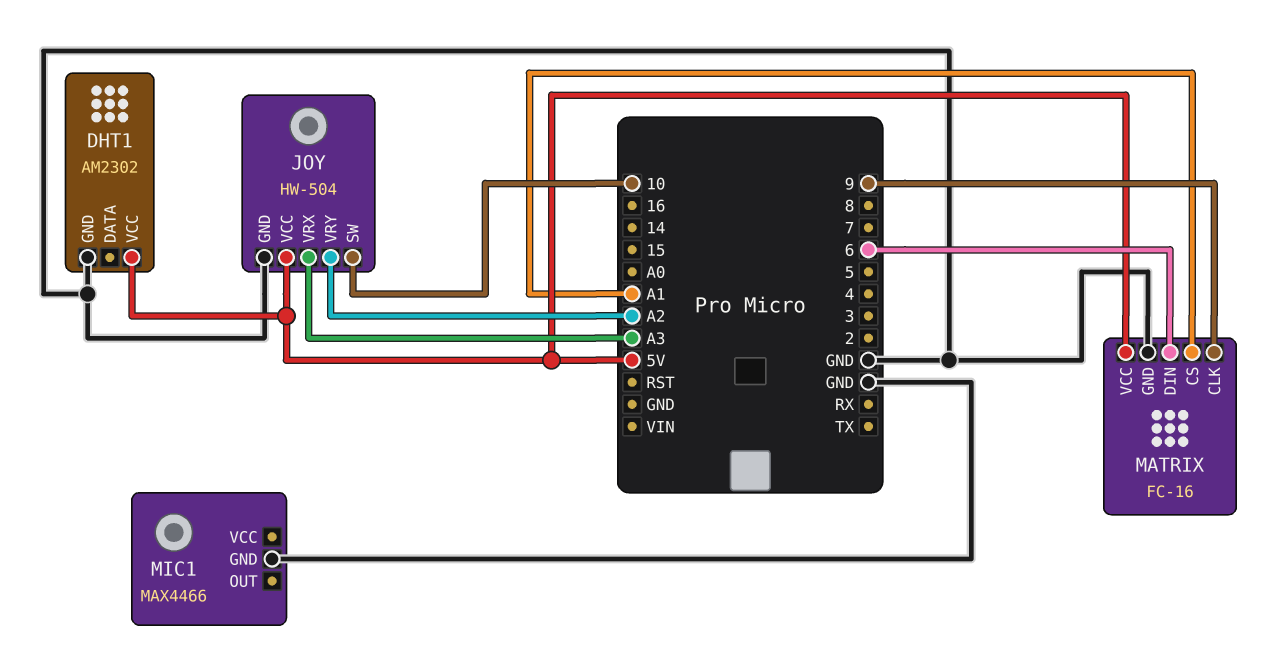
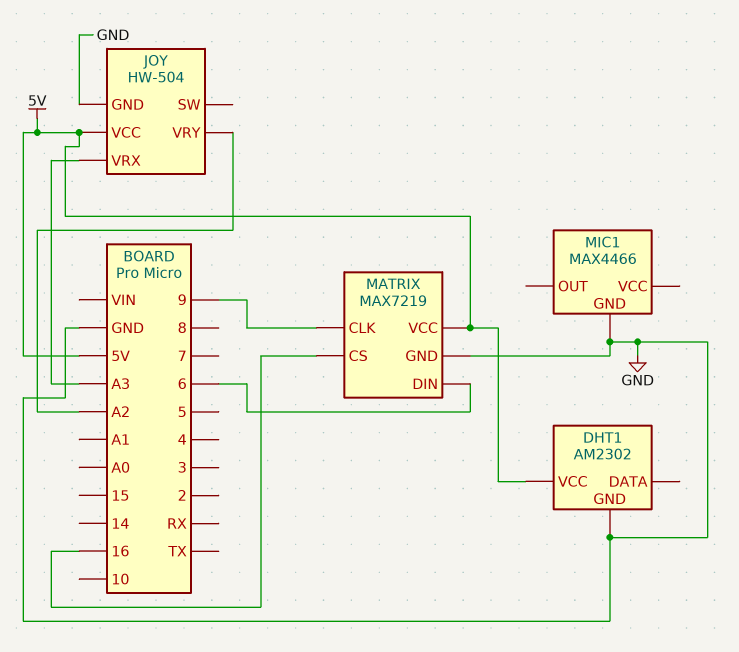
JOY pin SW: 10 -> none
MATRIX: FC-16 -> MAX7219
MATRIX pin CS: A1 -> 16

